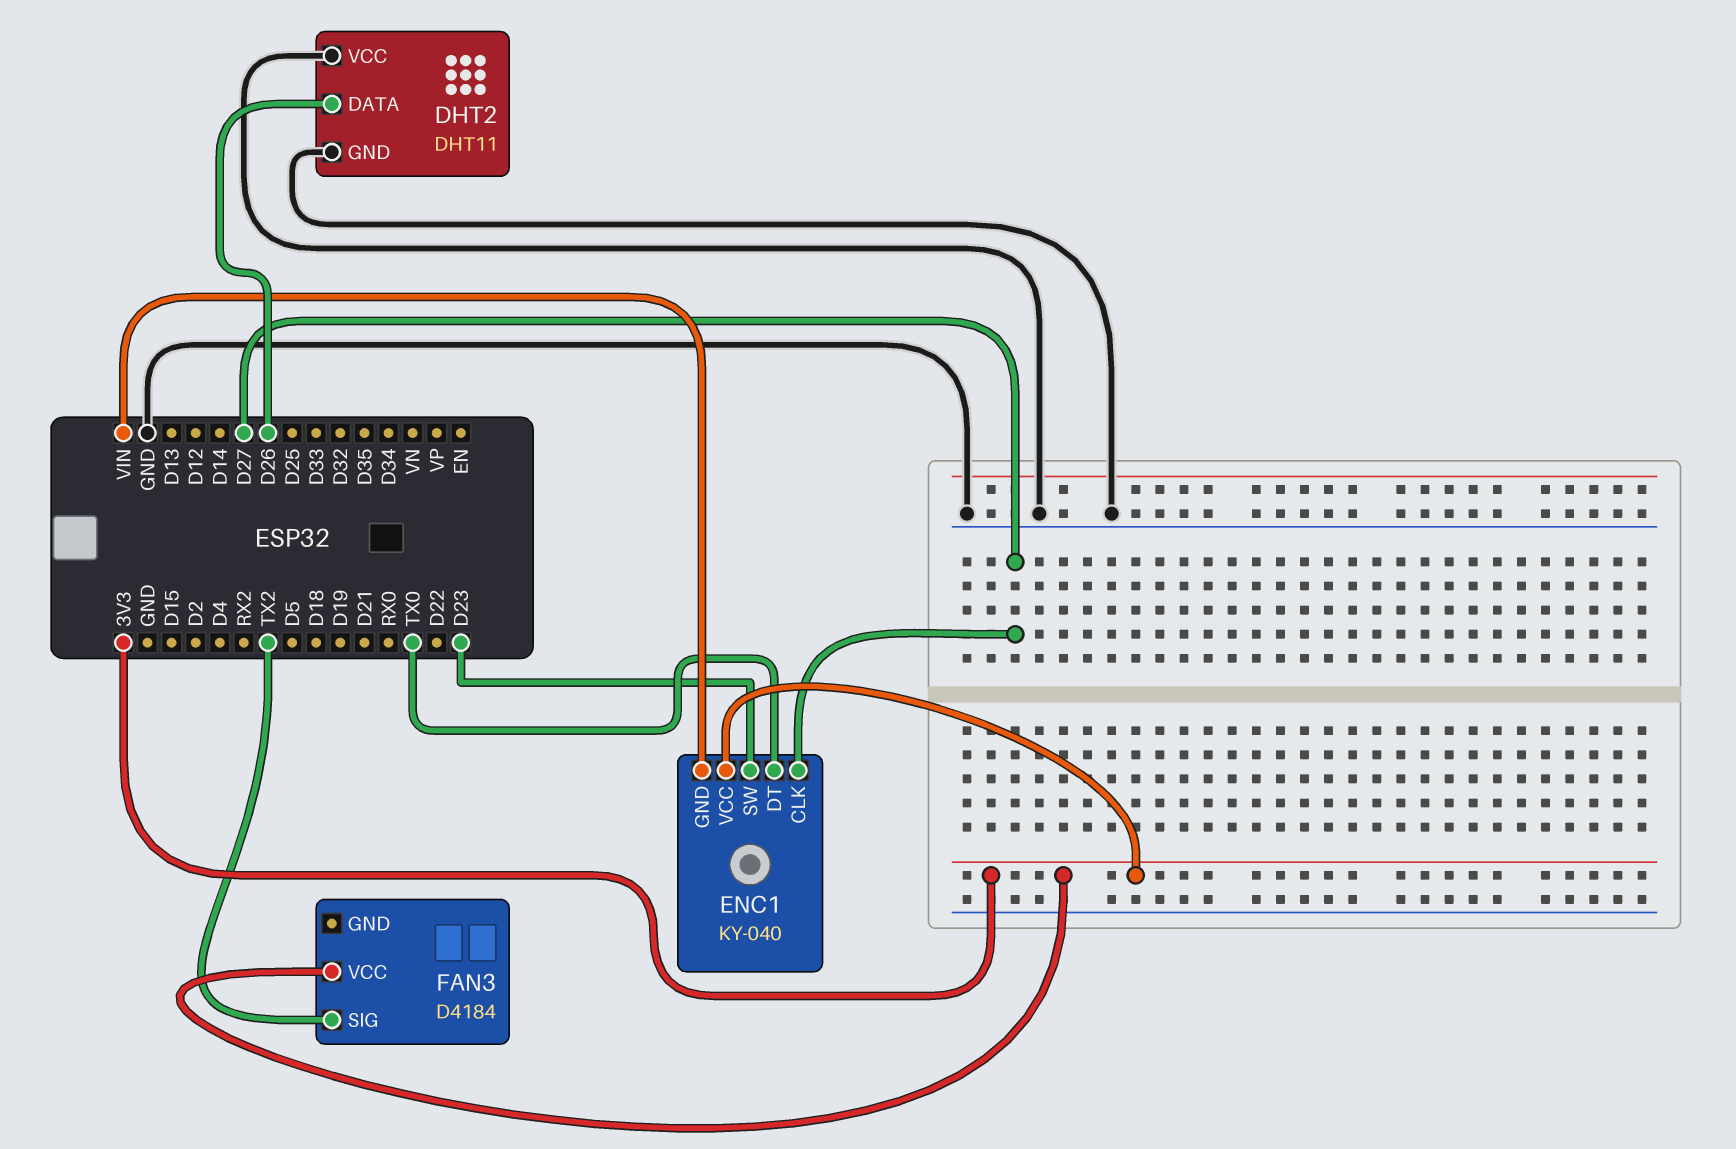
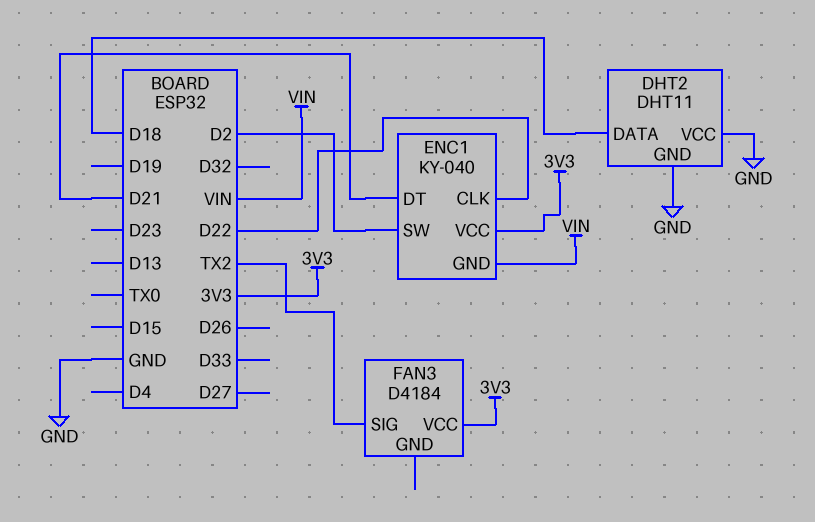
DHT2 pin DATA: D26 -> D18
ENC1 pin CLK: D27 -> D22
ENC1 pin DT: TX0 -> D21
ENC1 pin SW: D23 -> D2

